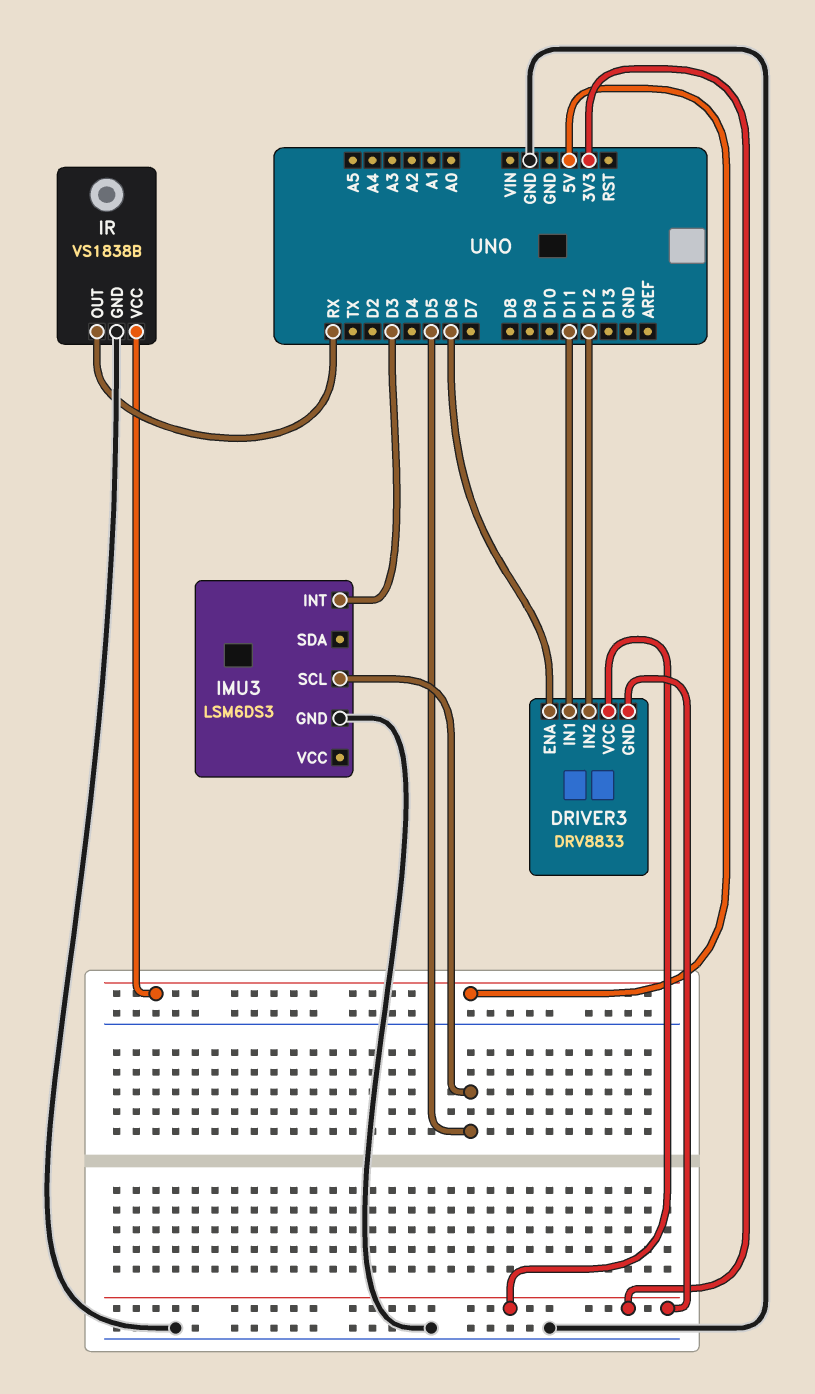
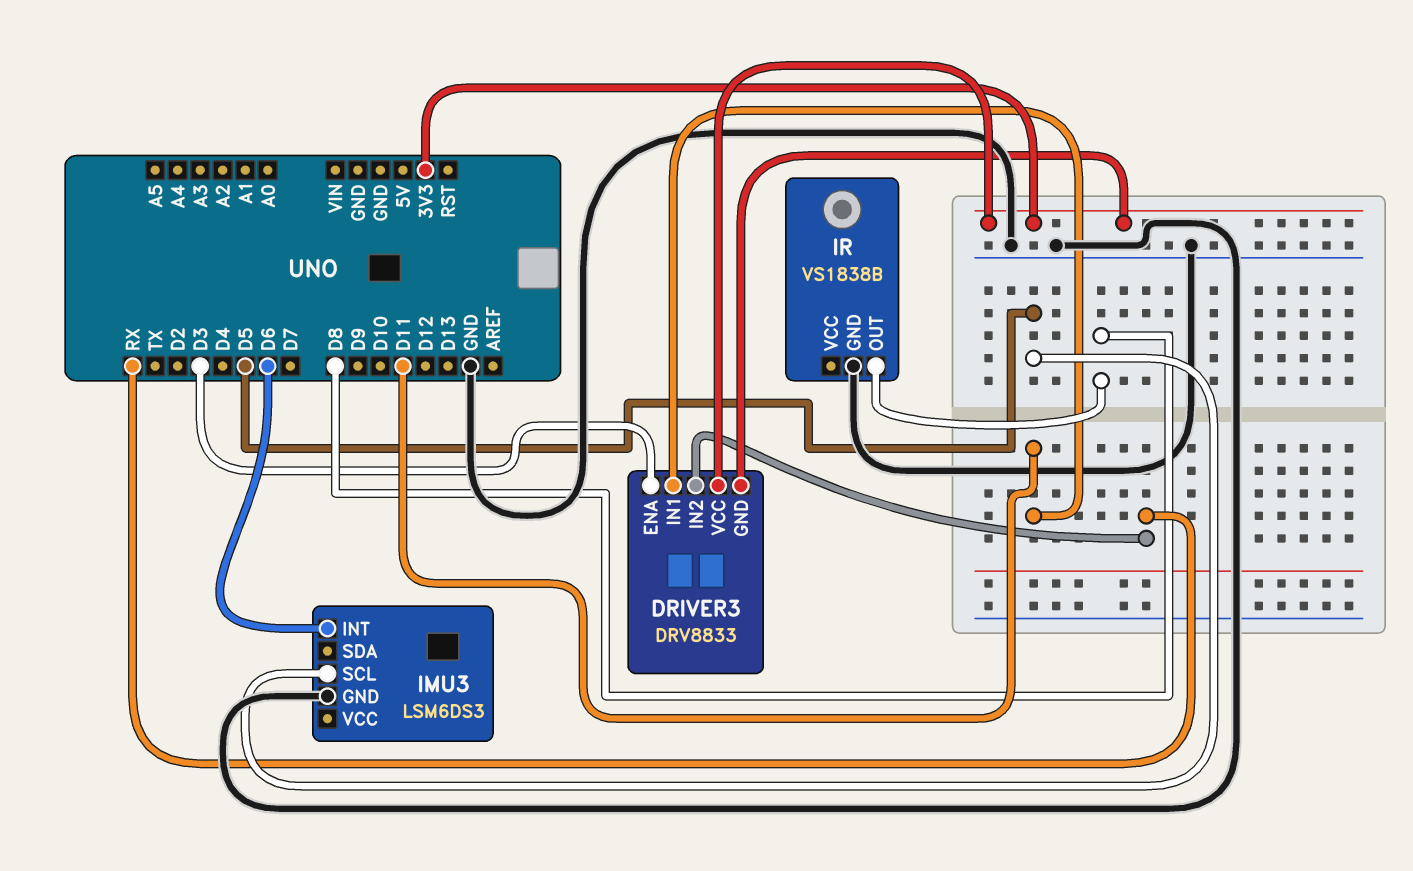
DRIVER3 pin ENA: D6 -> D3
DRIVER3 pin IN2: D12 -> RX
IMU3 pin INT: D3 -> D6
IR pin OUT: RX -> D8
IR pin VCC: 5V -> none

